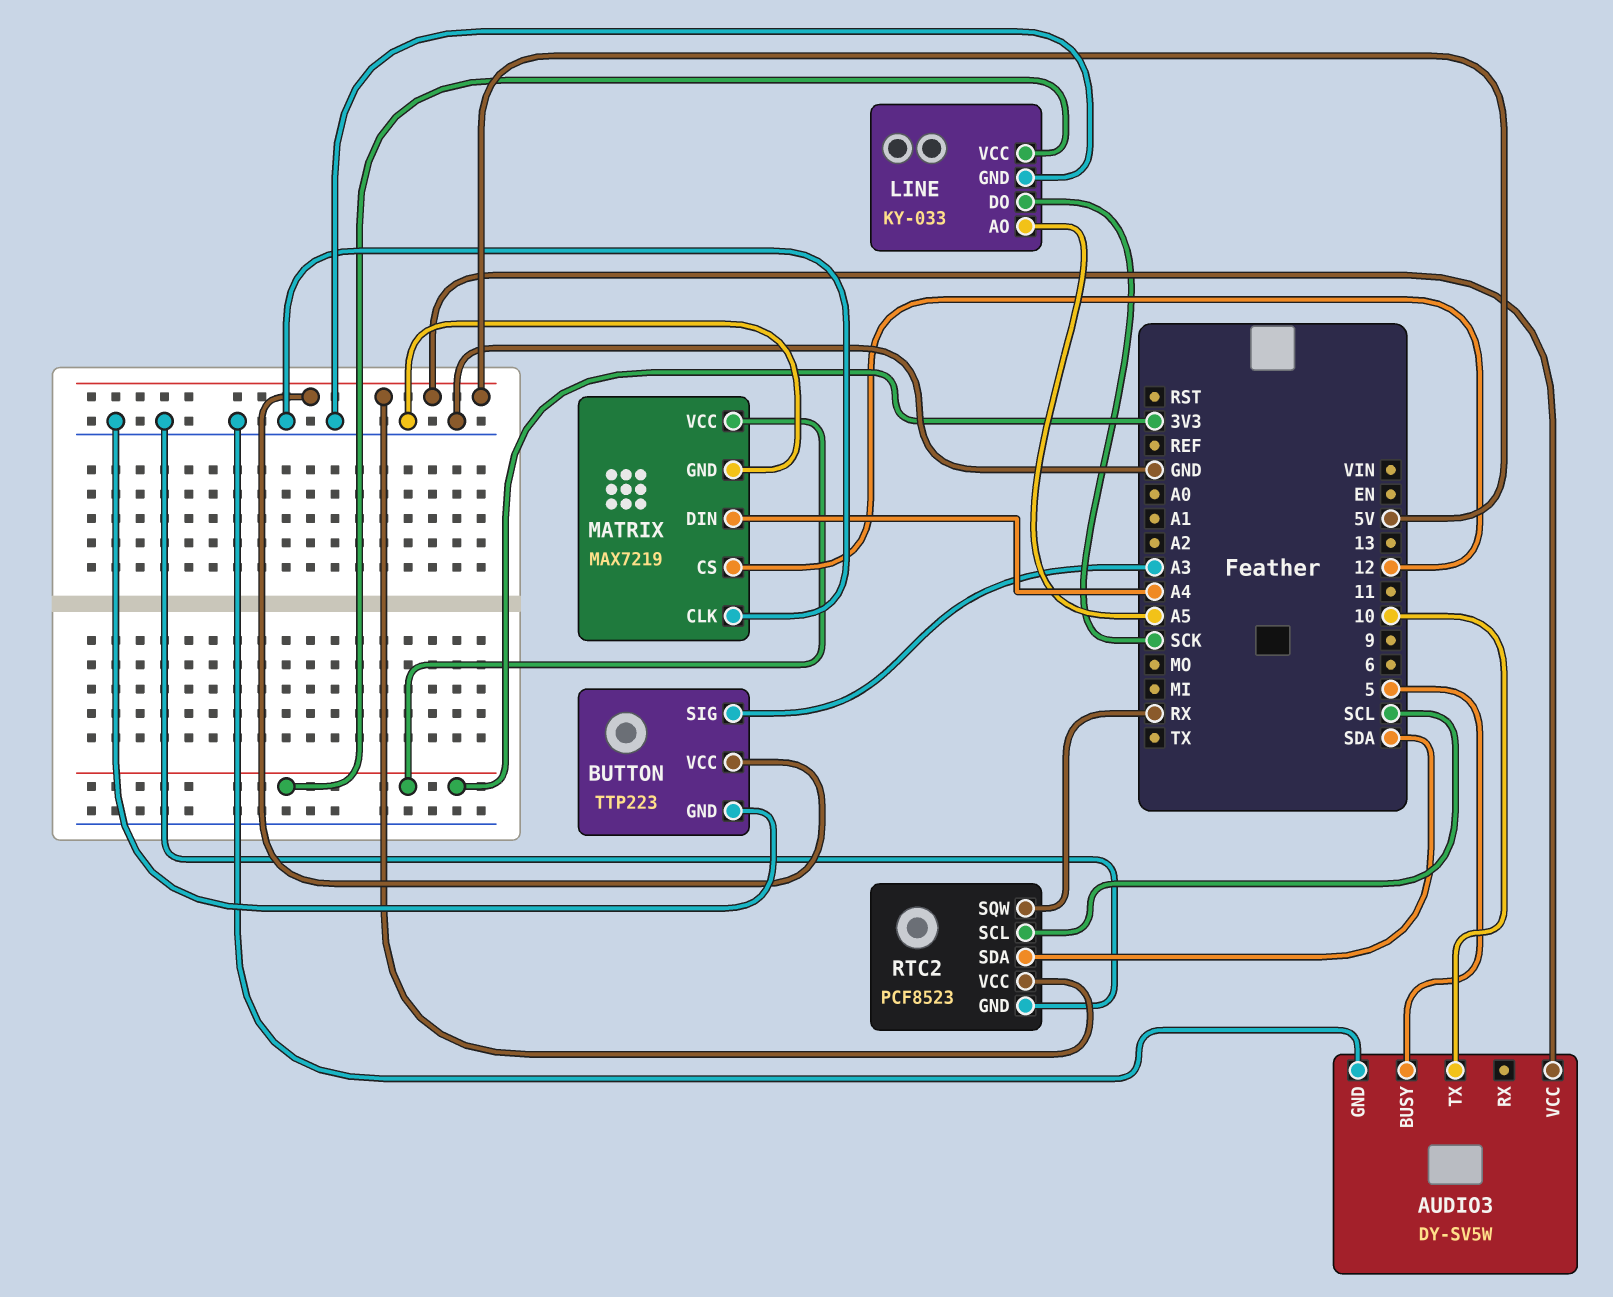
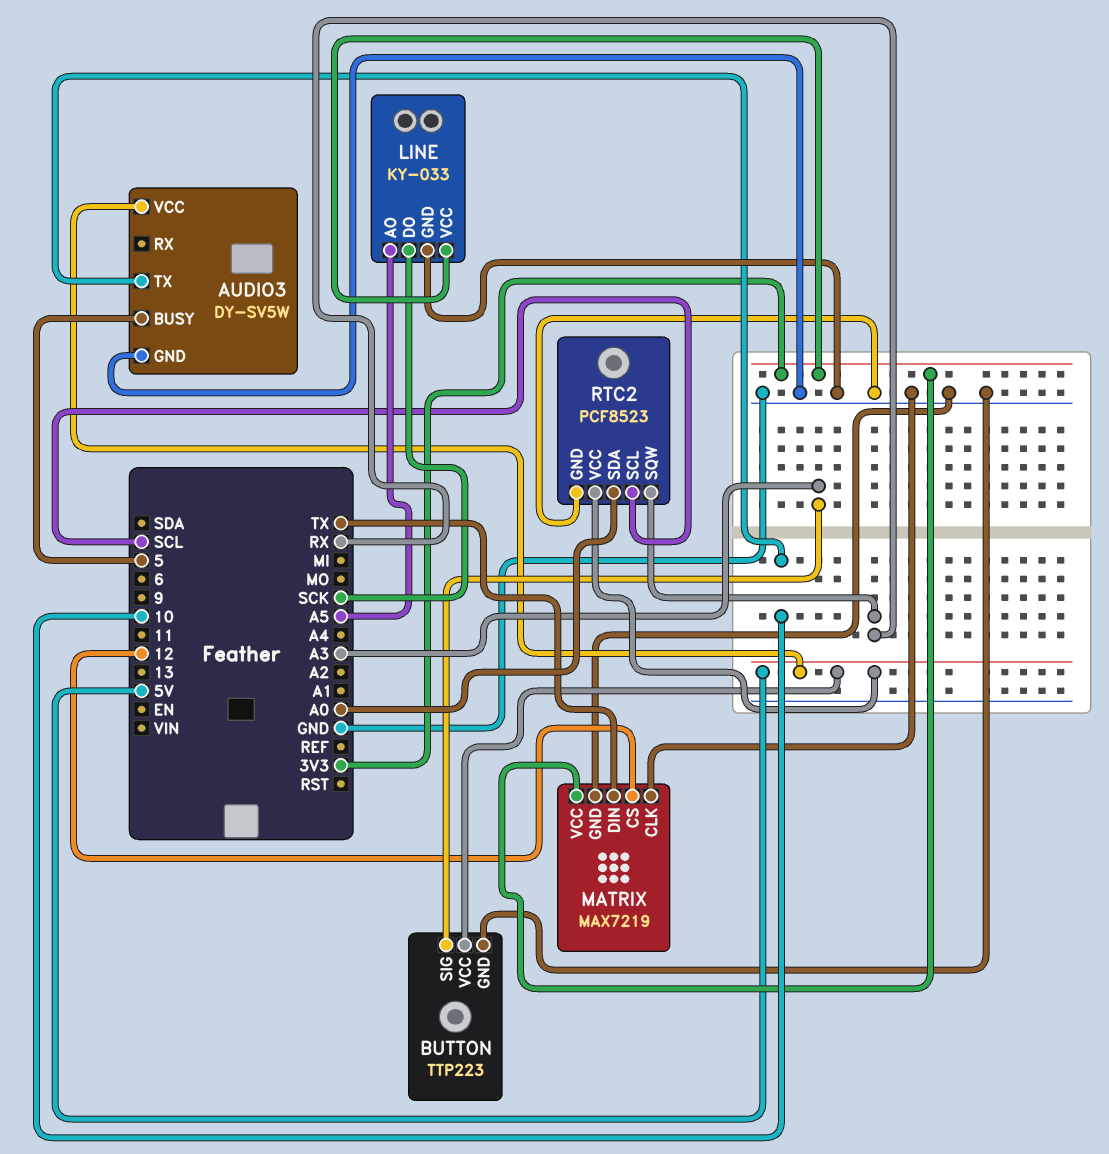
MATRIX pin DIN: A4 -> TX
RTC2 pin SDA: SDA -> A0

